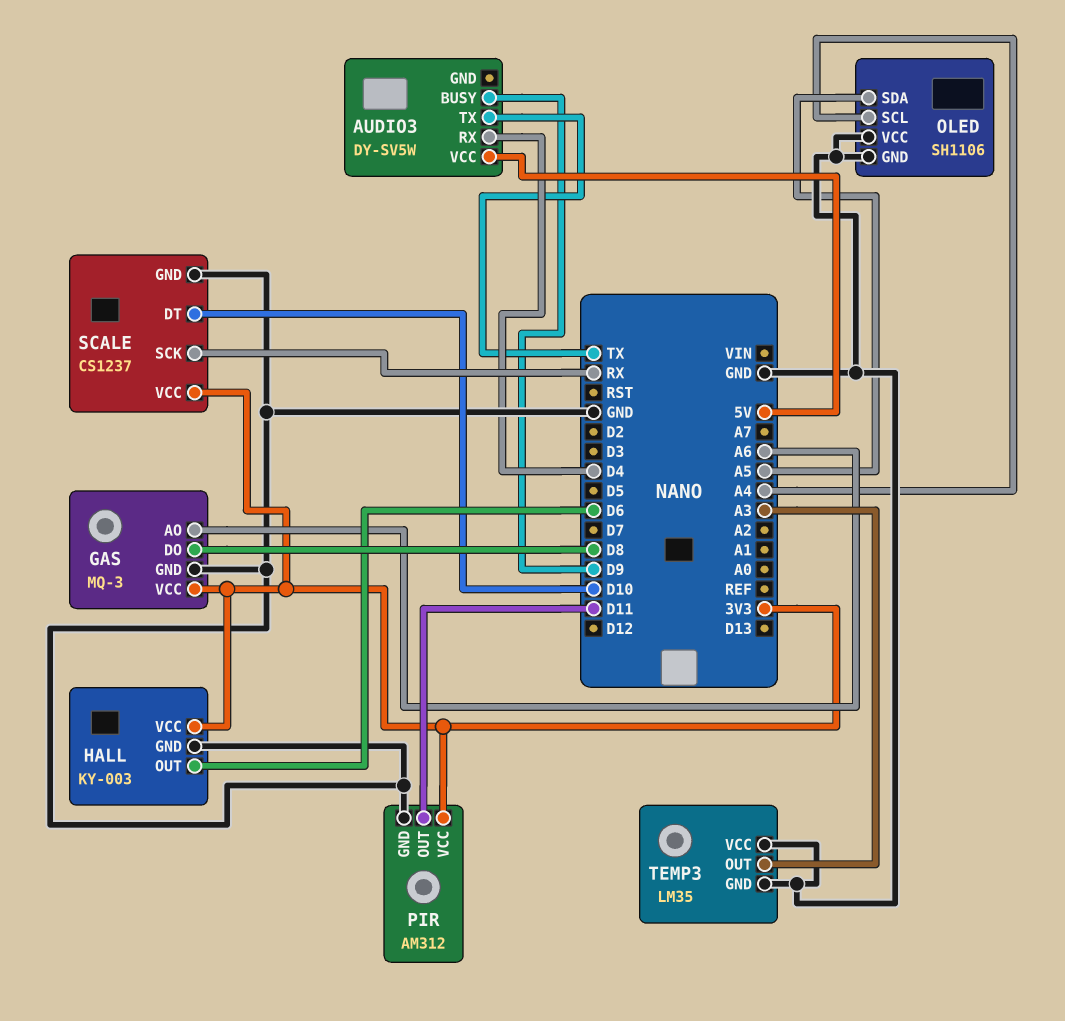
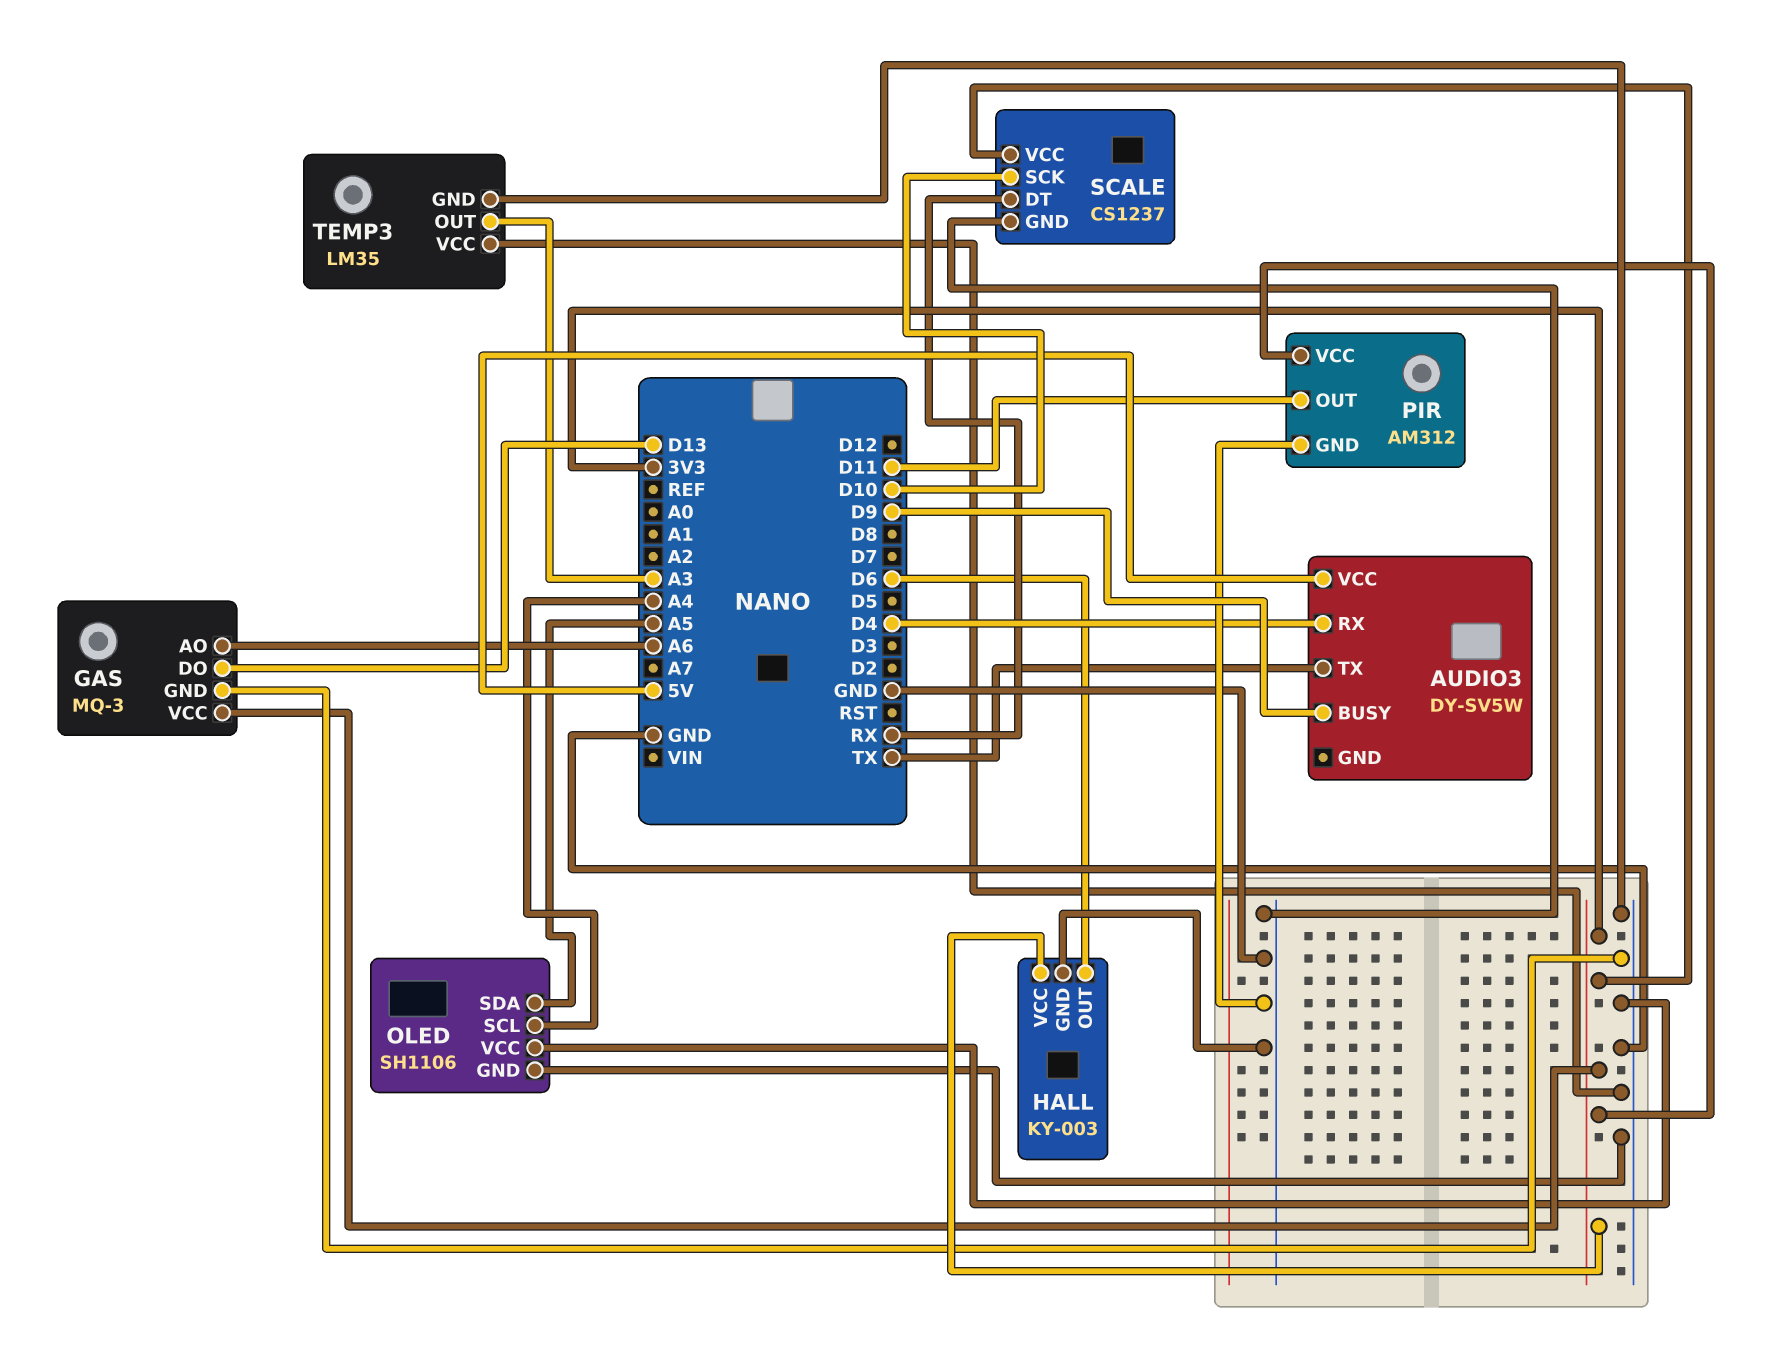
GAS pin DO: D8 -> D13
SCALE pin DT: D10 -> RX
SCALE pin SCK: RX -> D10

